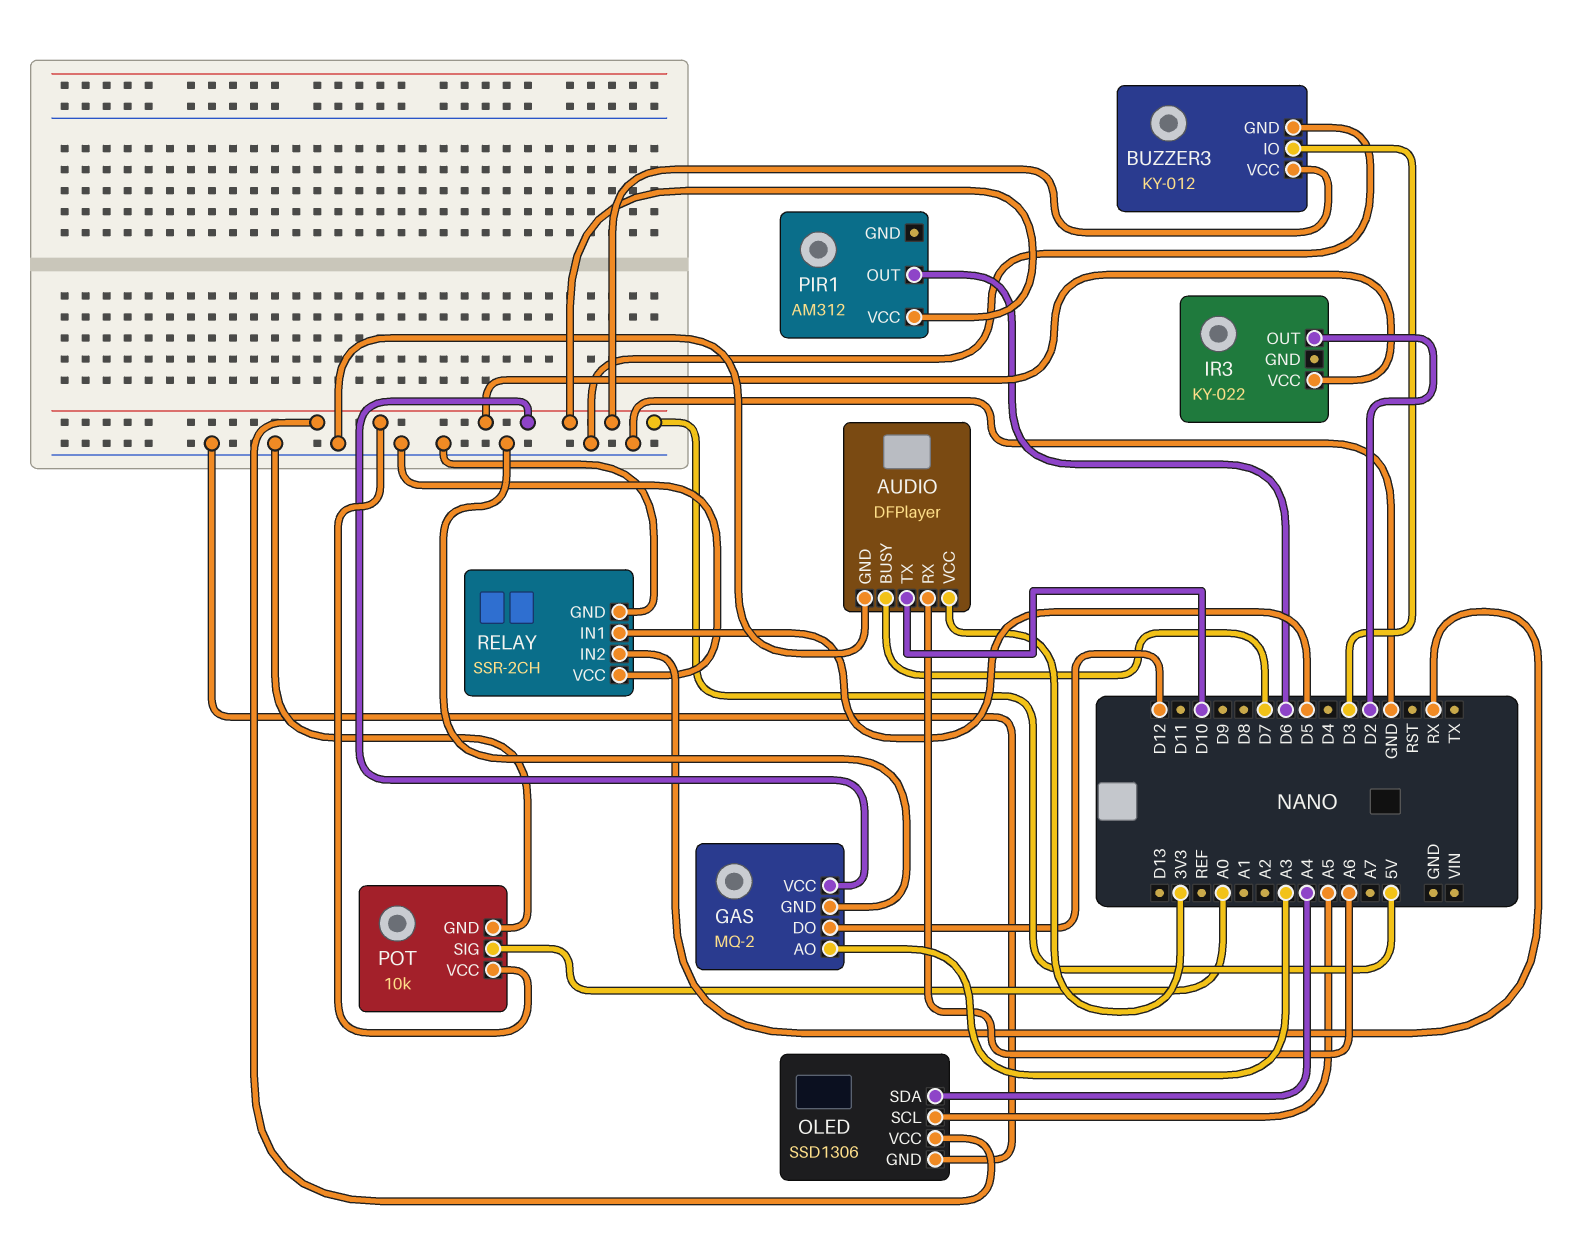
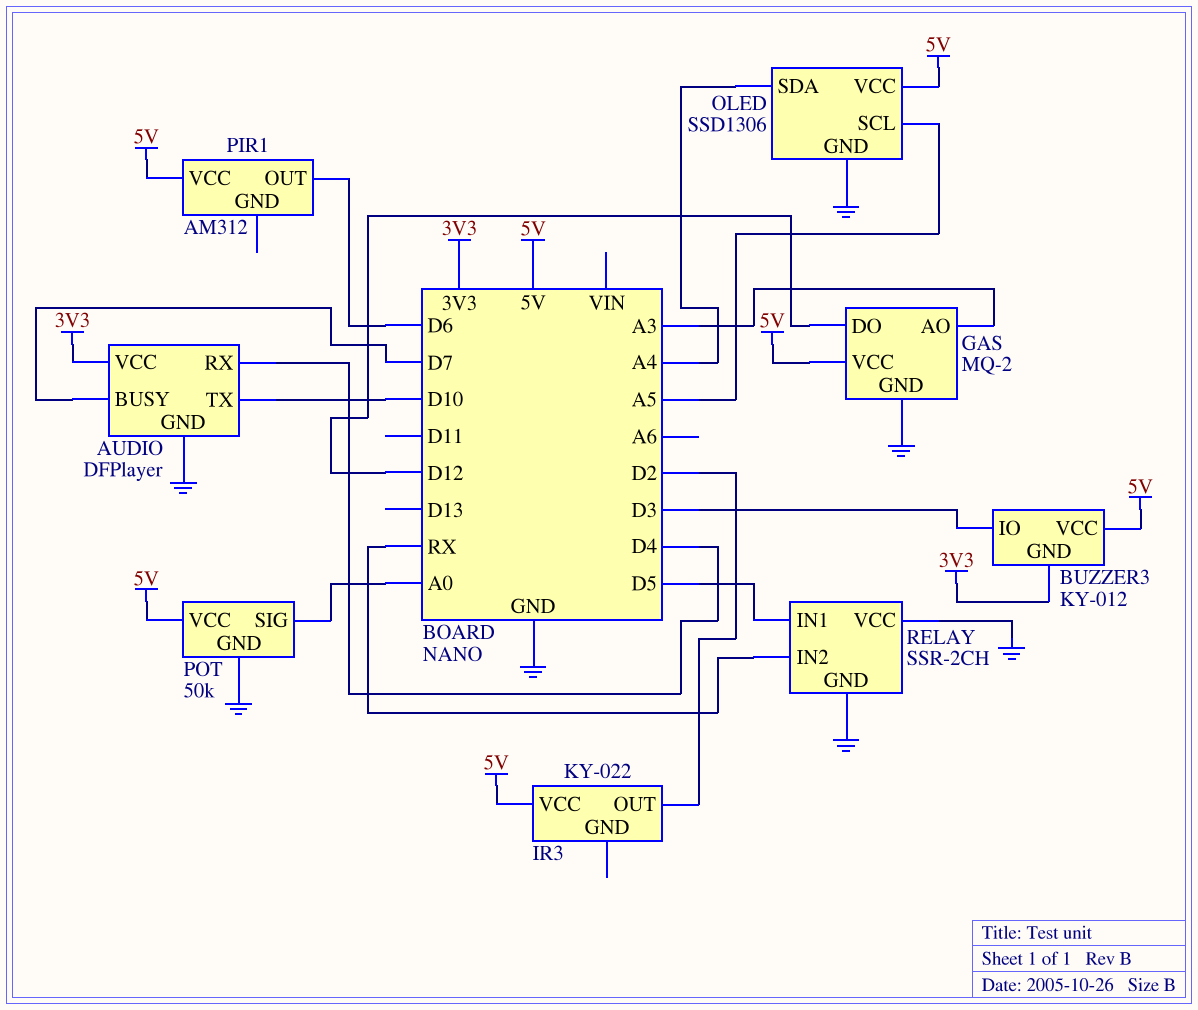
AUDIO pin RX: A6 -> D4
BUZZER3 pin GND: GND -> 3V3
POT: 10k -> 50k

